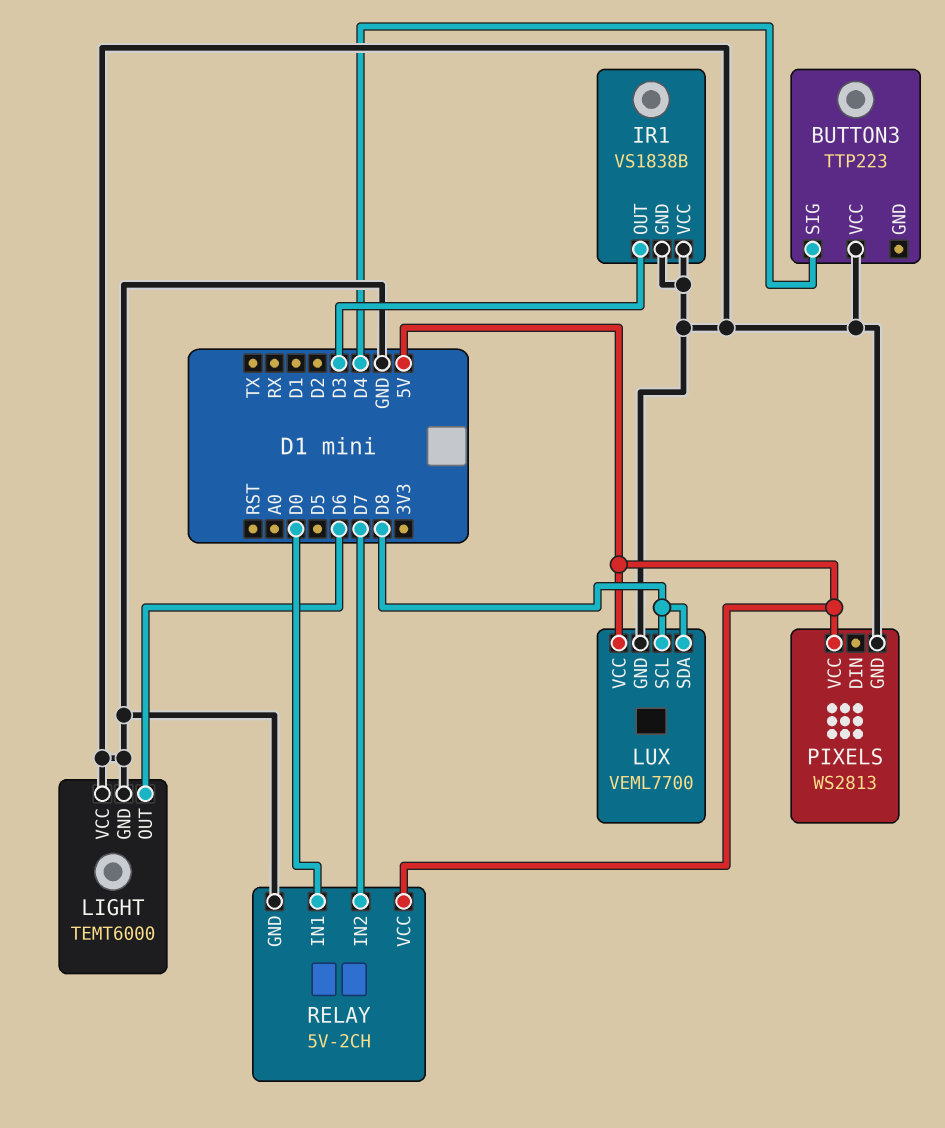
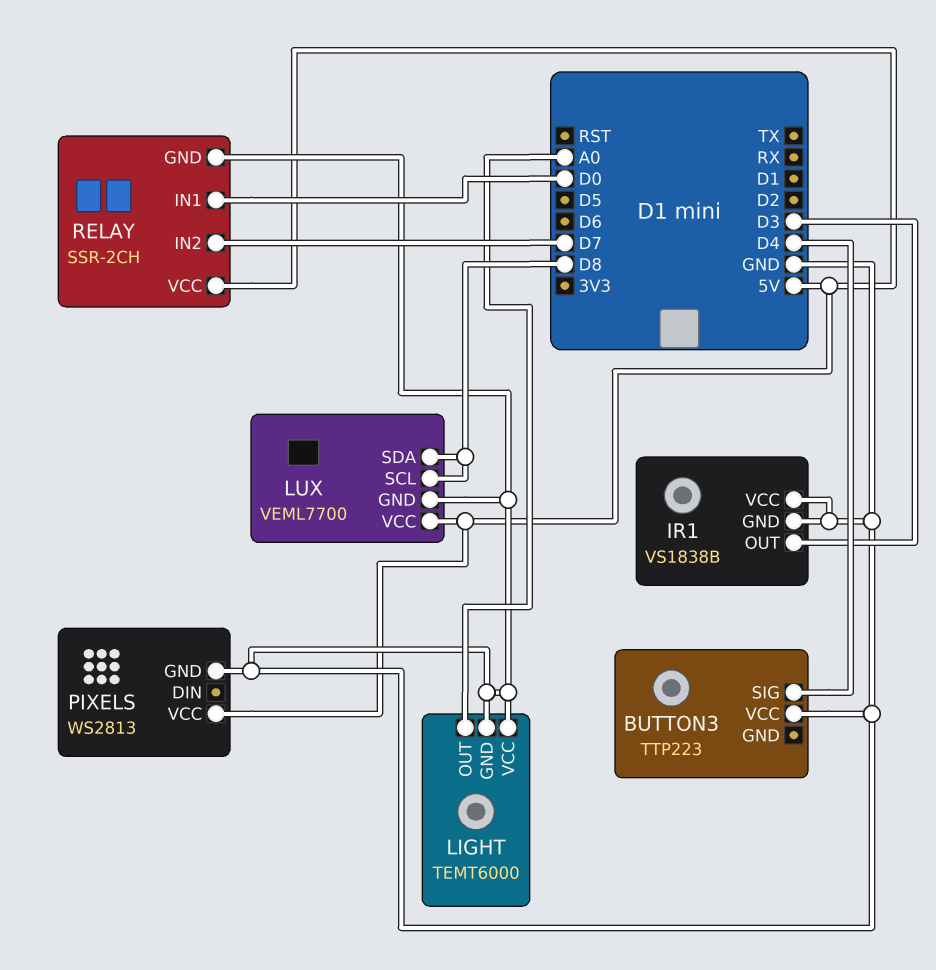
LIGHT pin OUT: D6 -> A0
RELAY: 5V-2CH -> SSR-2CH

